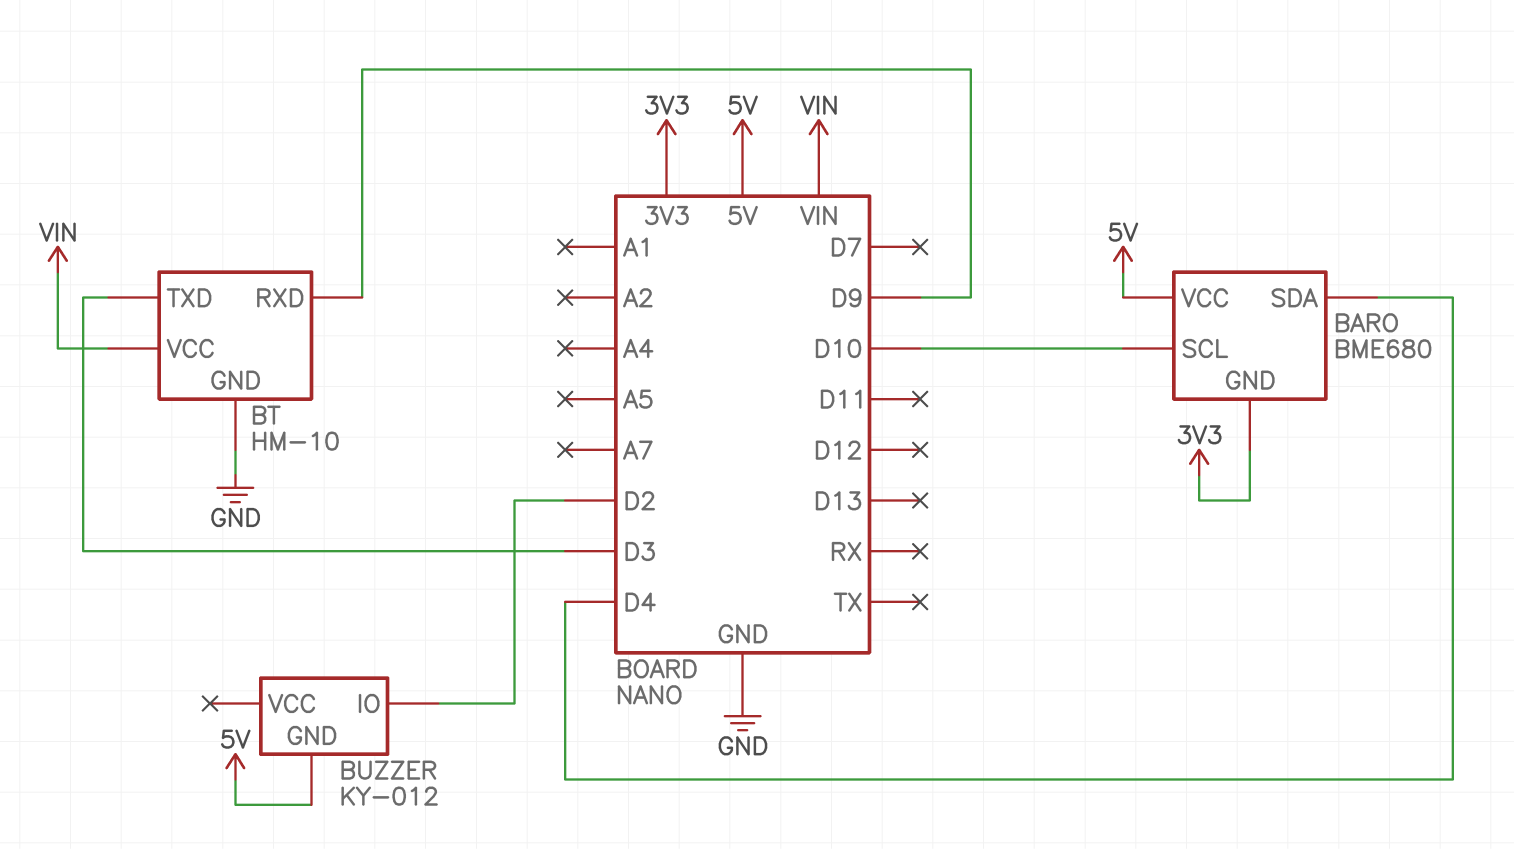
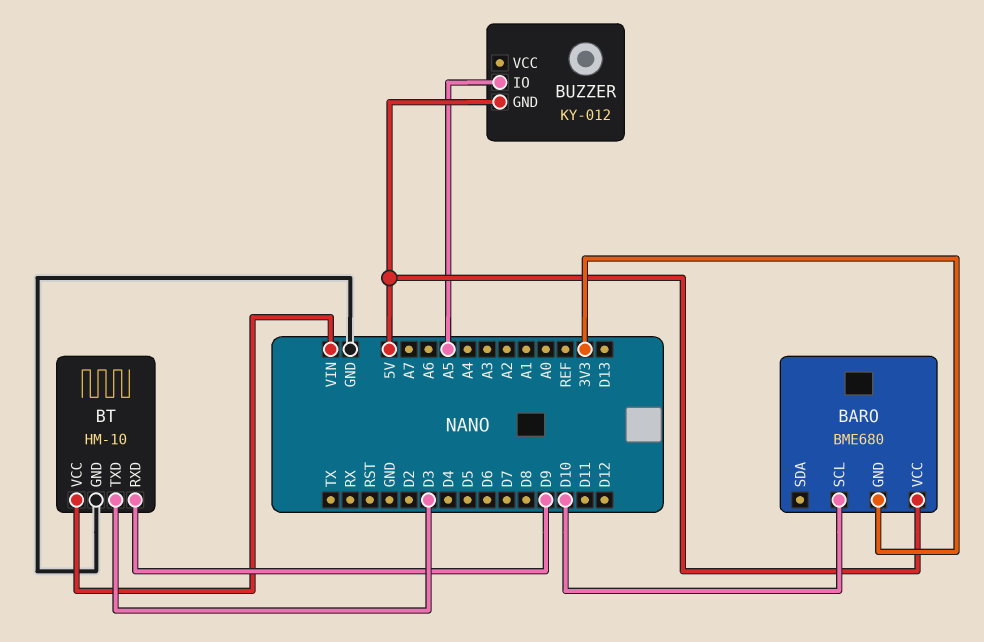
BARO pin SDA: D4 -> none
BUZZER pin IO: D2 -> A5

